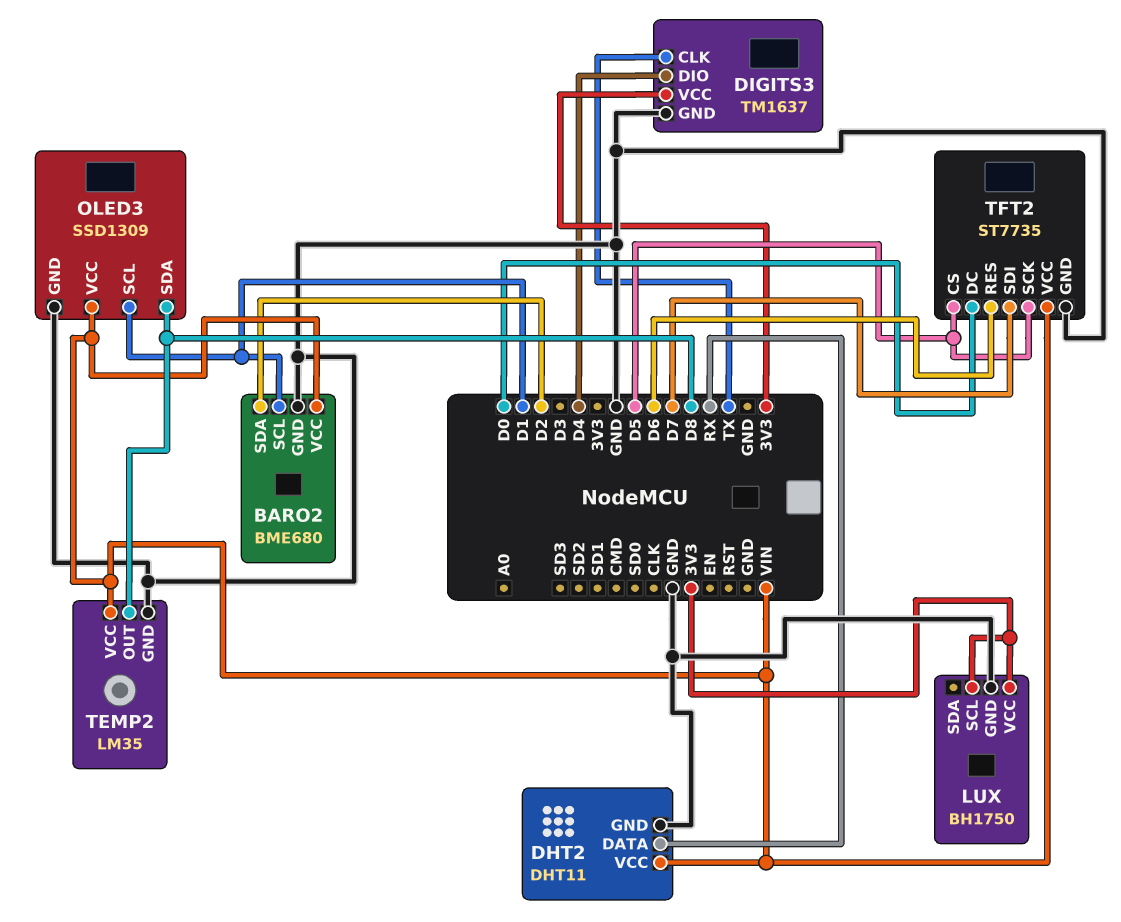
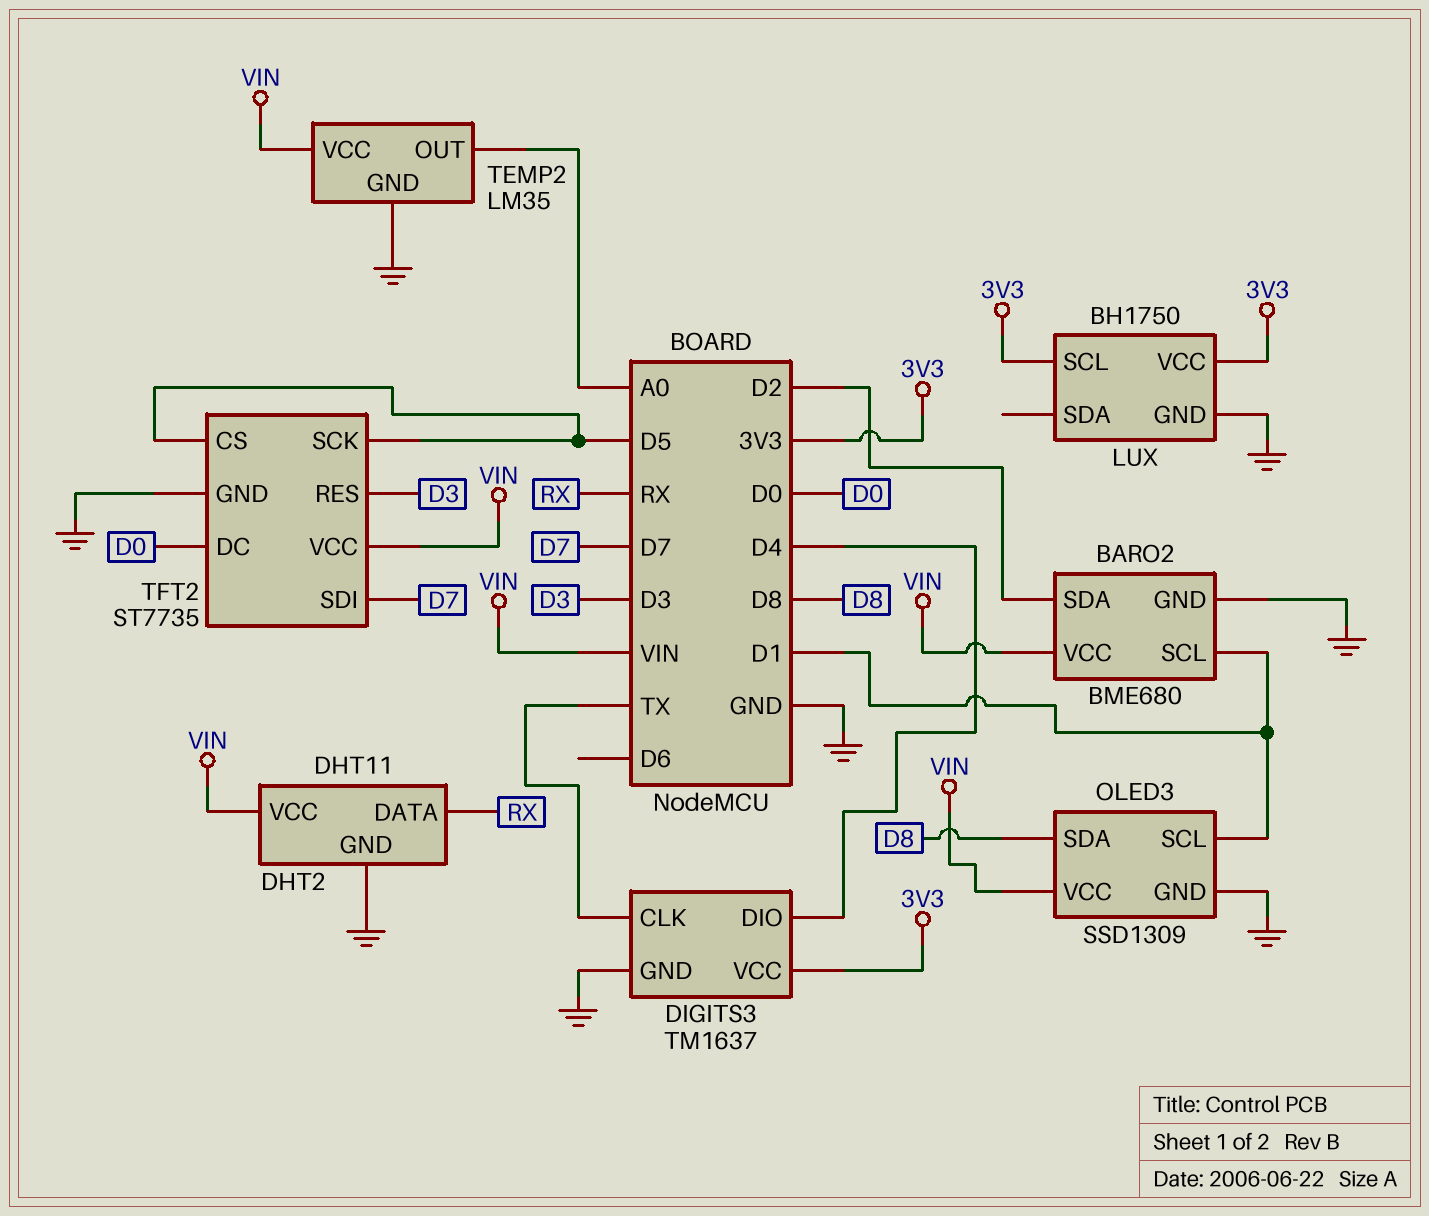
TEMP2 pin OUT: D8 -> A0
TFT2 pin RES: D6 -> D3

